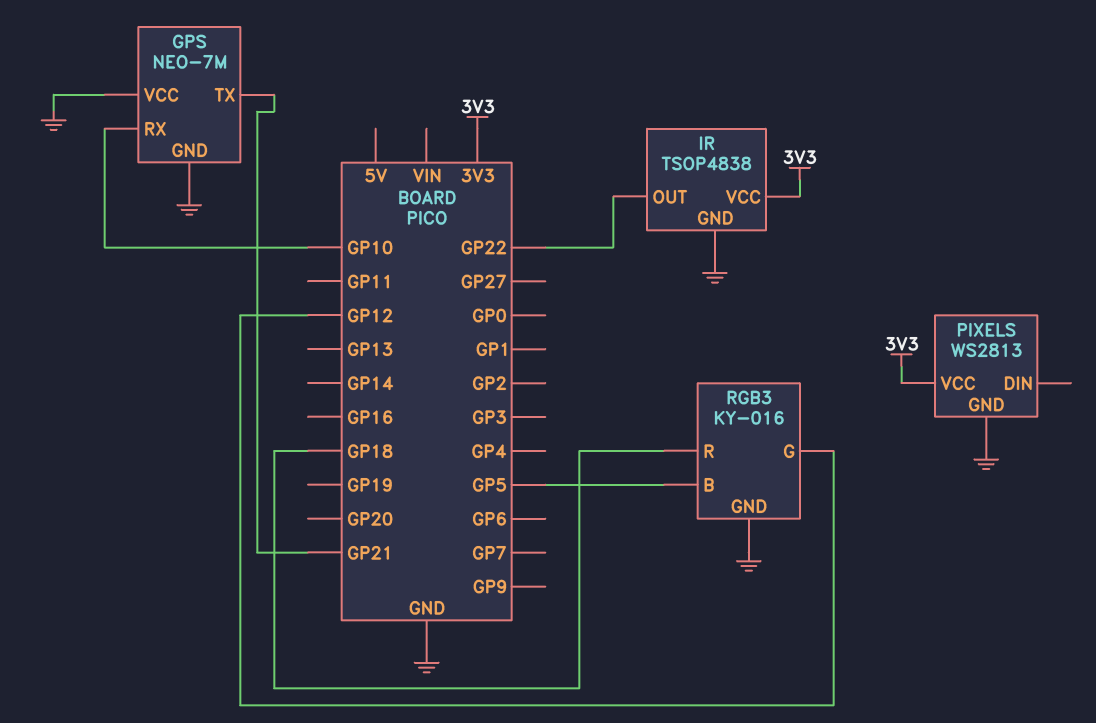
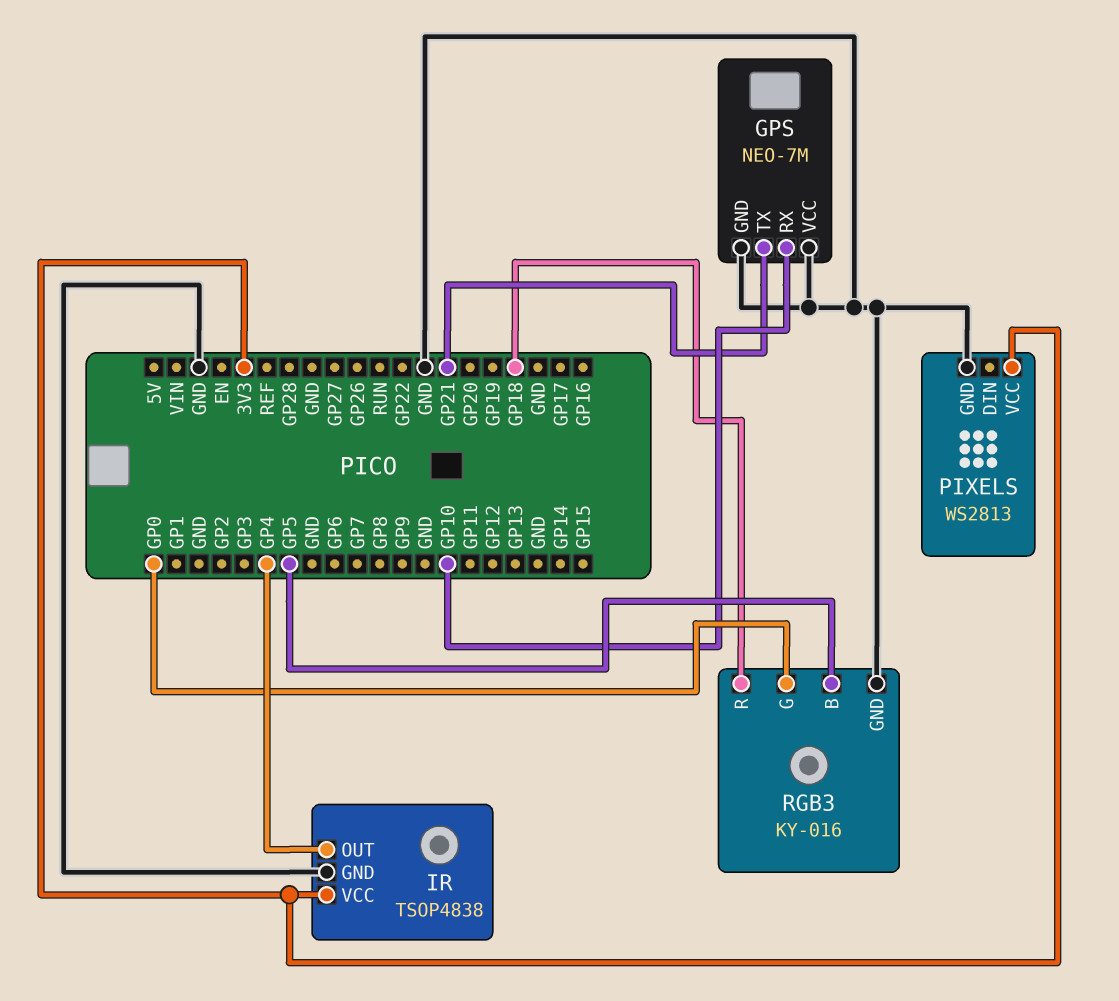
IR pin OUT: GP22 -> GP4
RGB3 pin G: GP12 -> GP0

